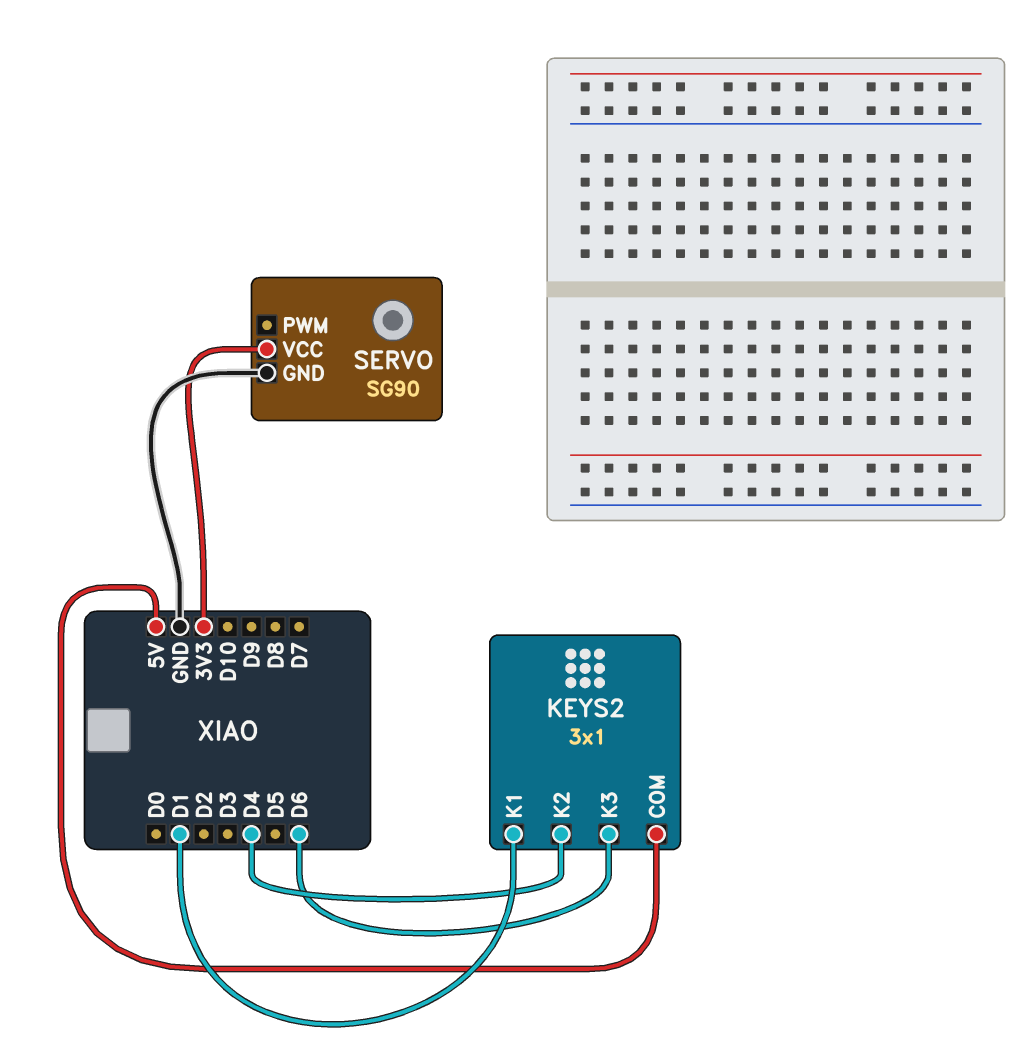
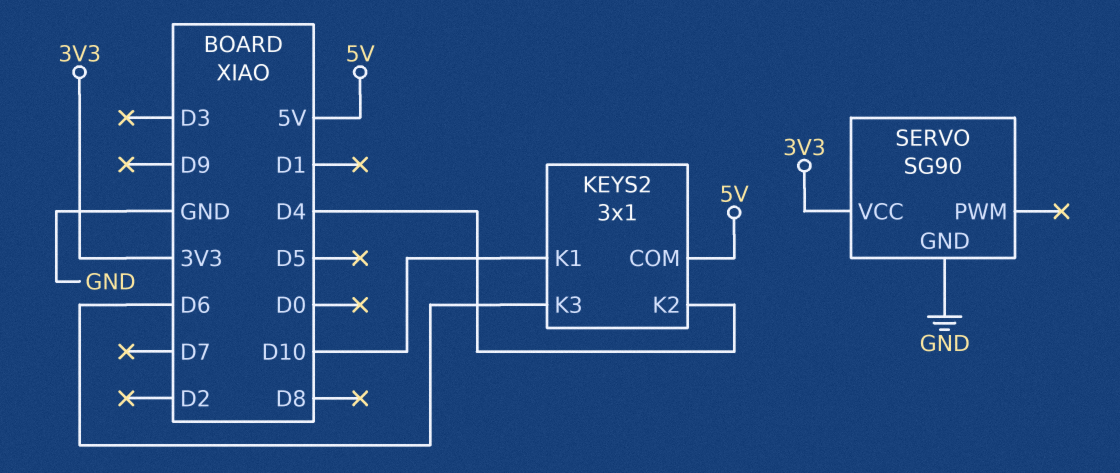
KEYS2 pin K1: D1 -> D10

